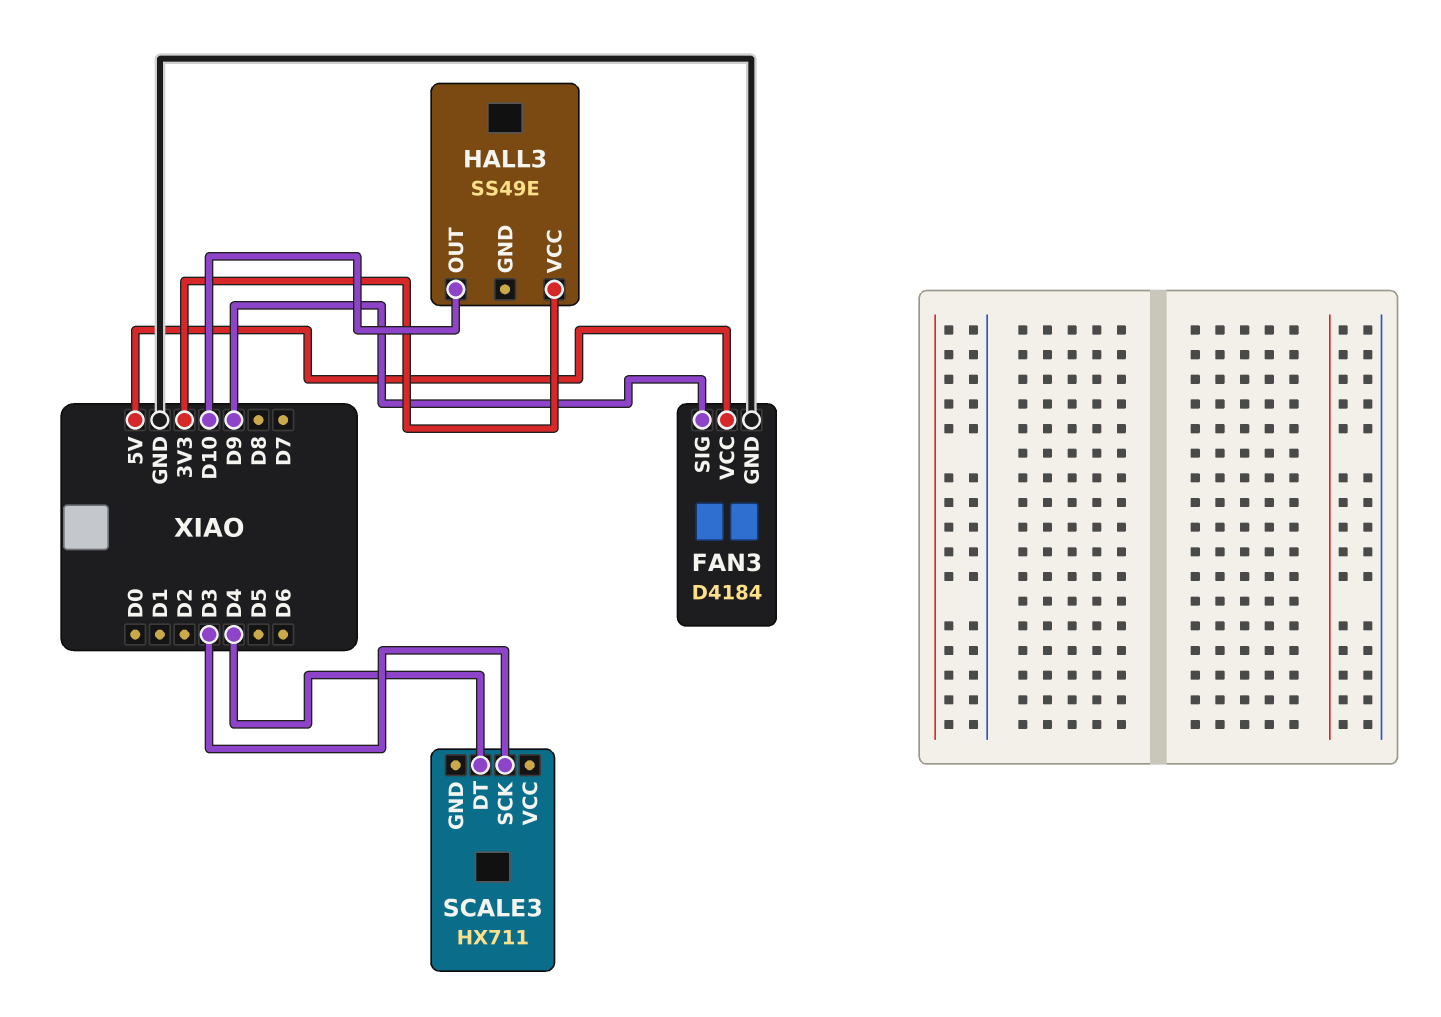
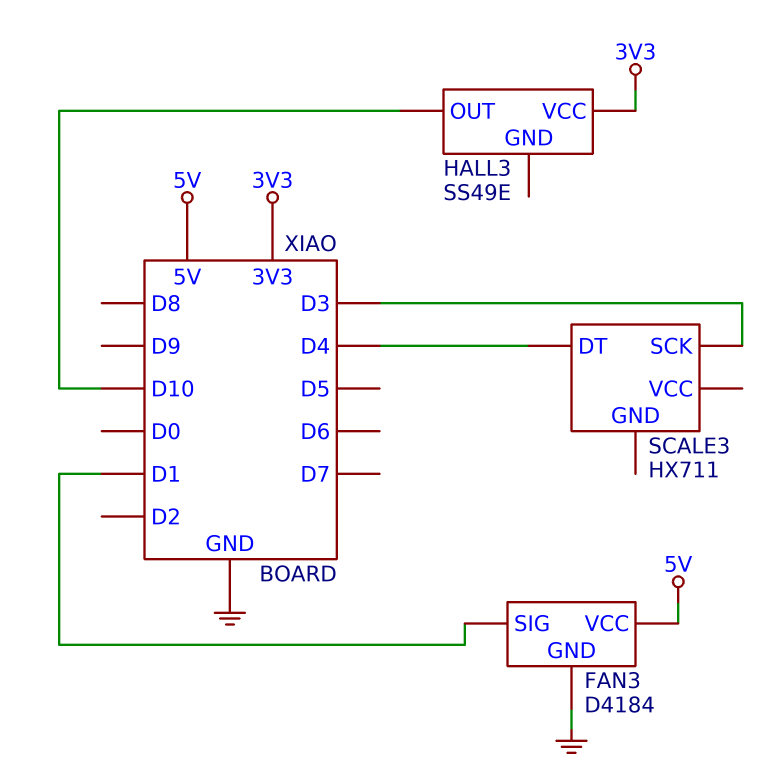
FAN3 pin SIG: D9 -> D1

